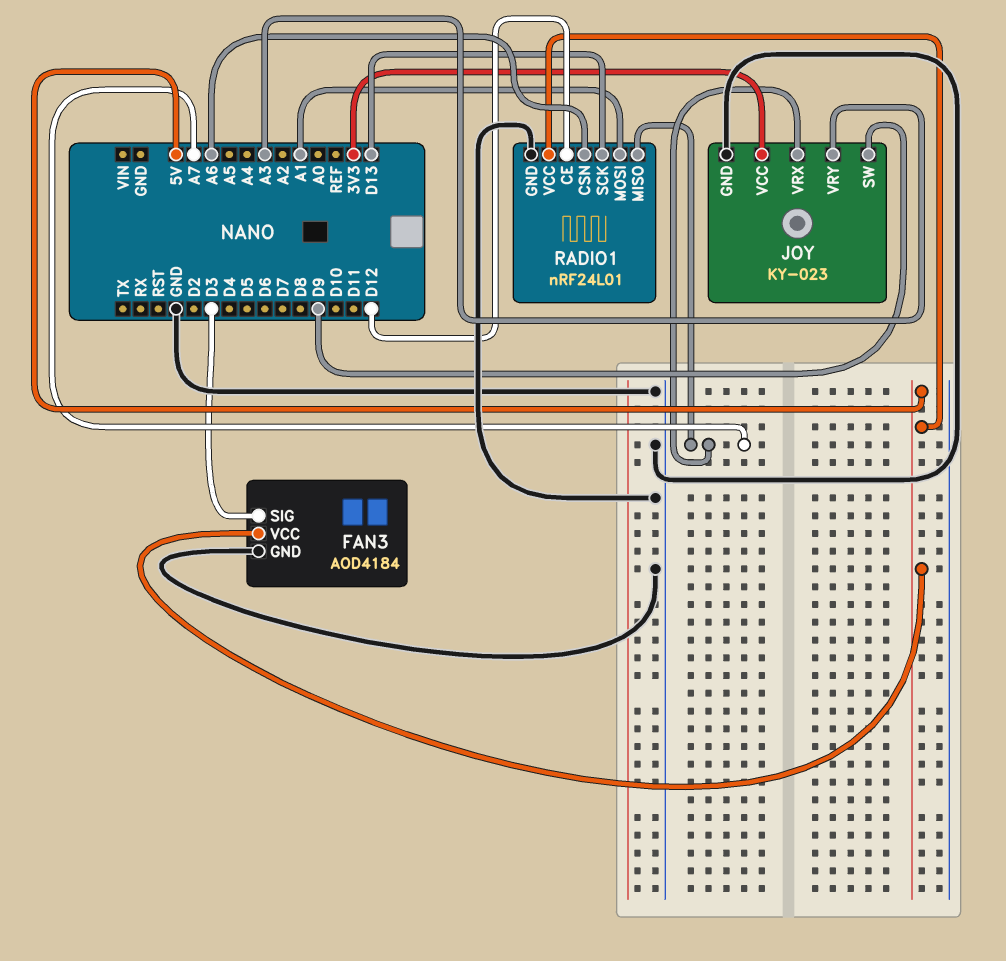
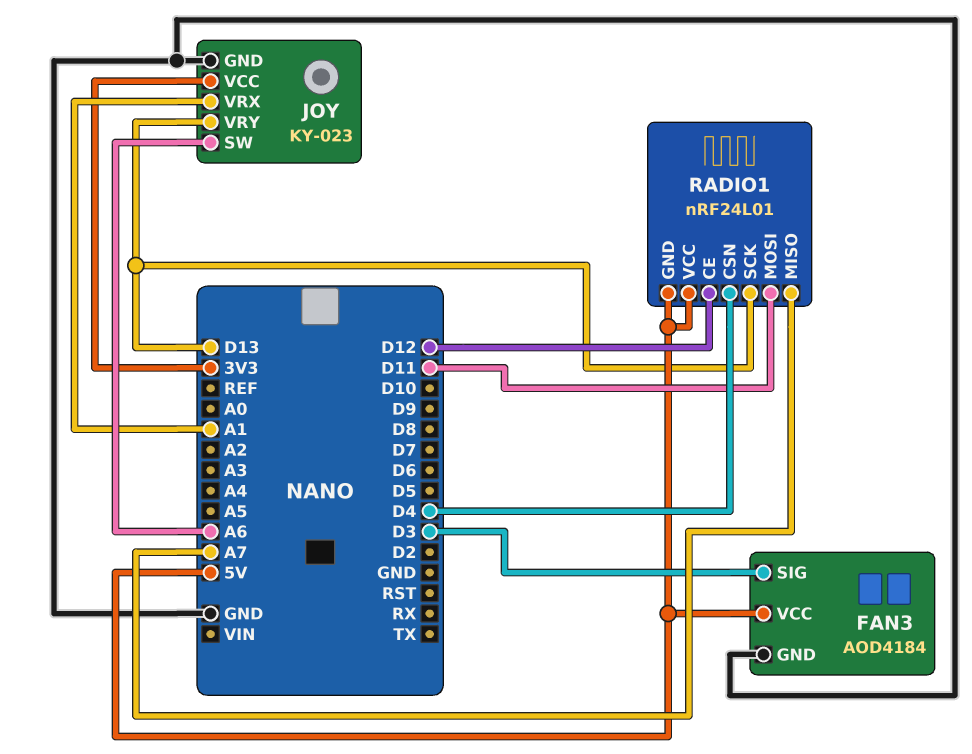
JOY pin SW: D9 -> A6
JOY pin VRX: A7 -> A1
JOY pin VRY: A3 -> D13
RADIO1 pin CSN: A6 -> D4
RADIO1 pin GND: GND -> 5V
RADIO1 pin MOSI: A1 -> D11

